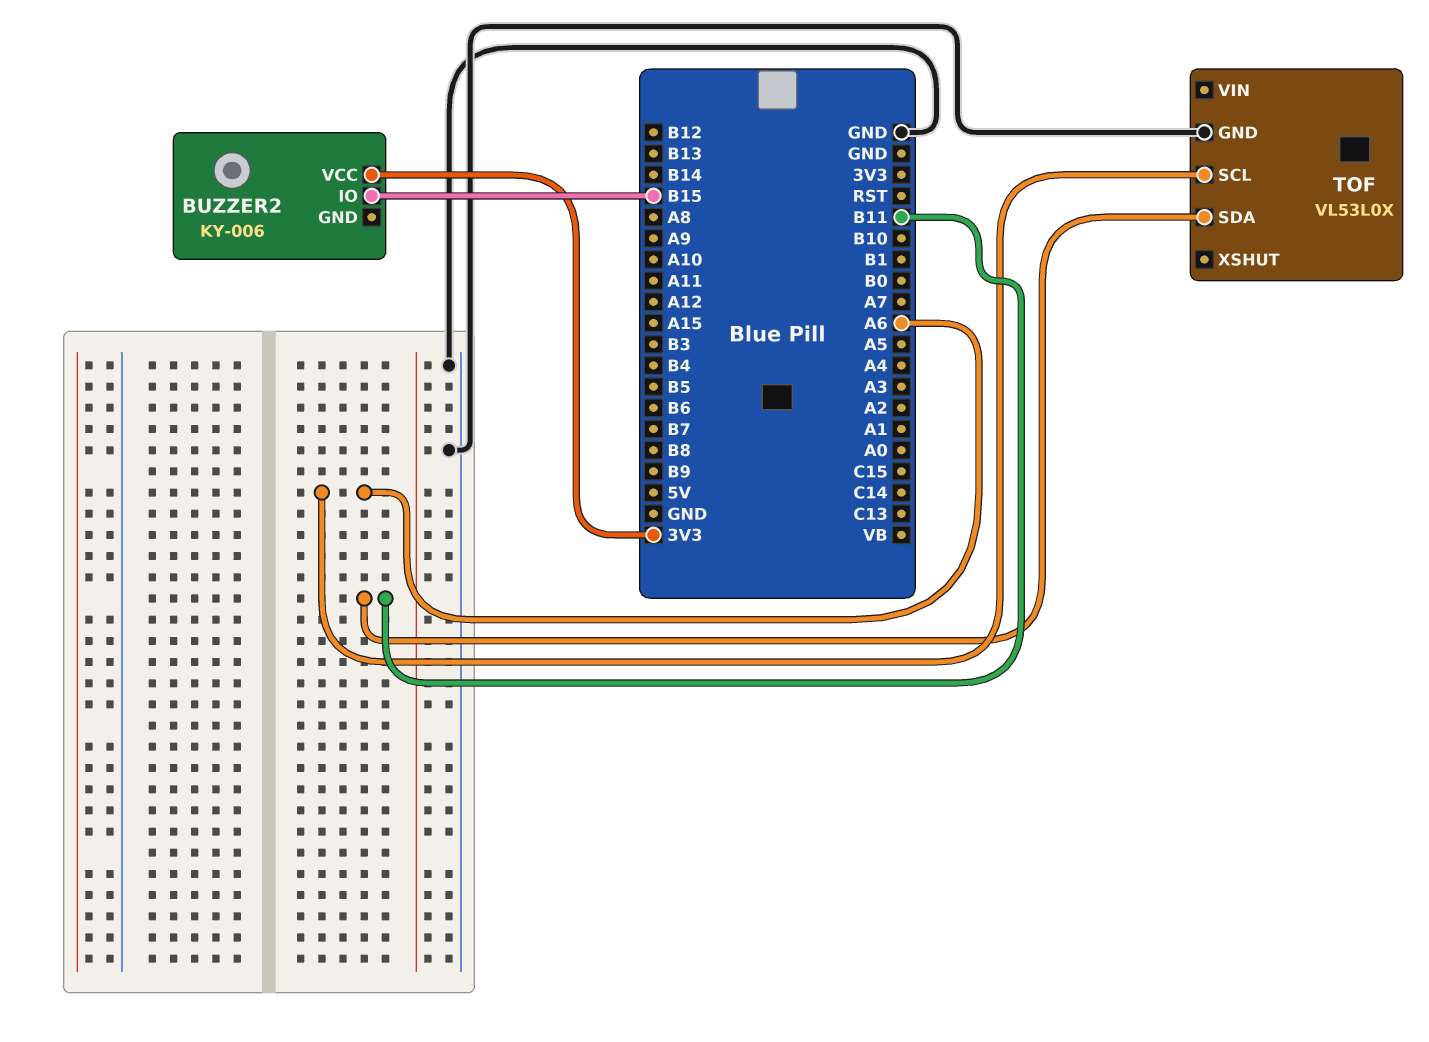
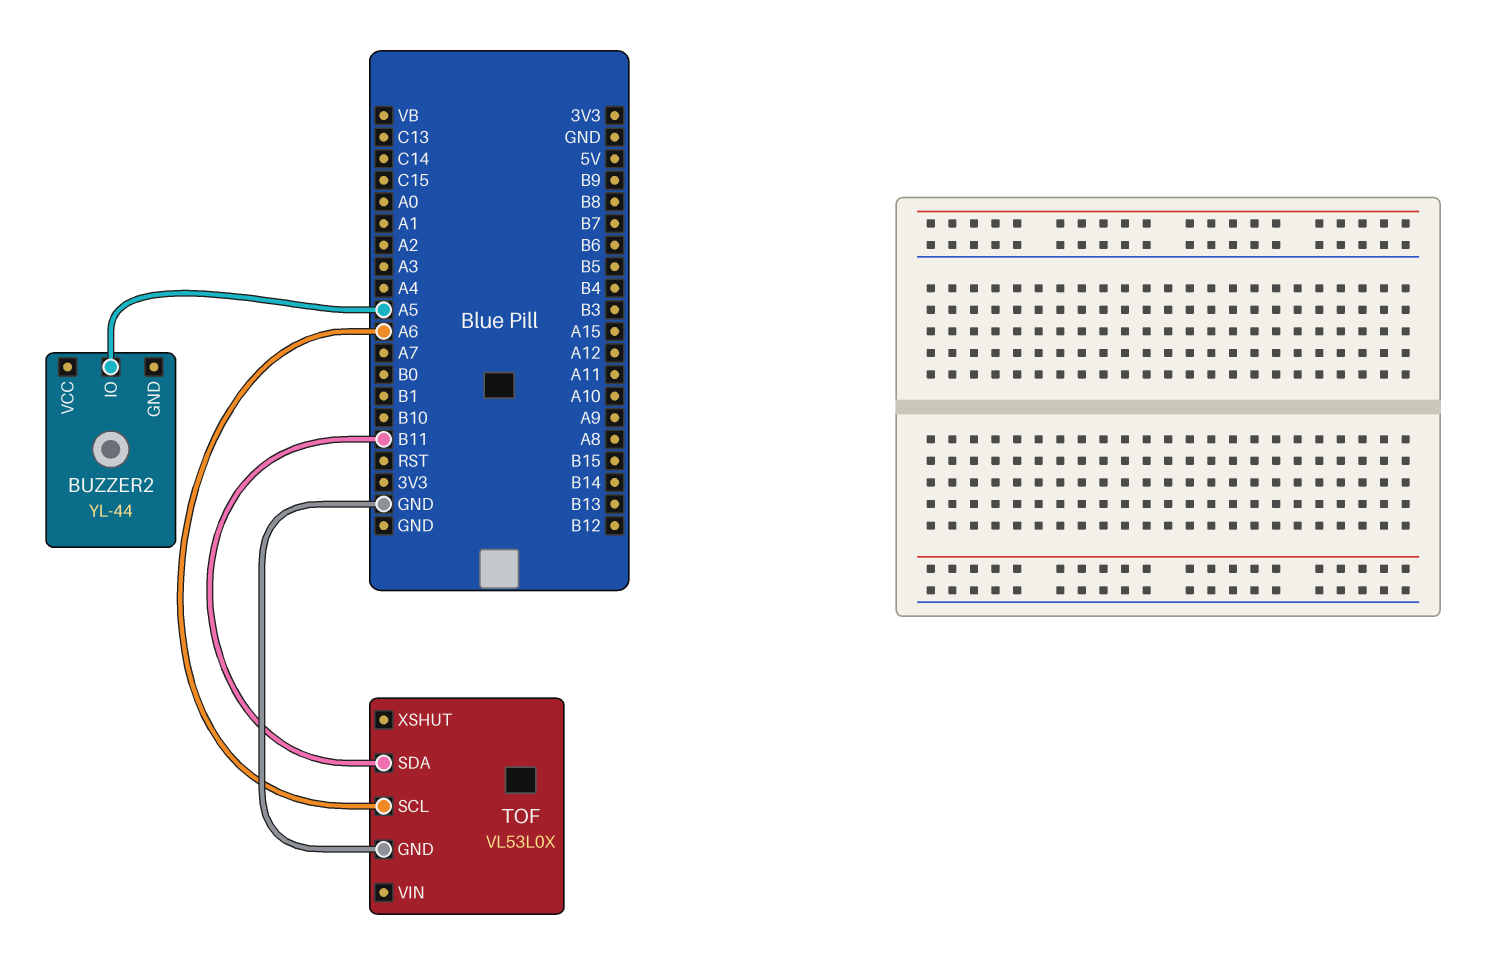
BUZZER2: KY-006 -> YL-44
BUZZER2 pin IO: B15 -> A5
BUZZER2 pin VCC: 3V3 -> none

